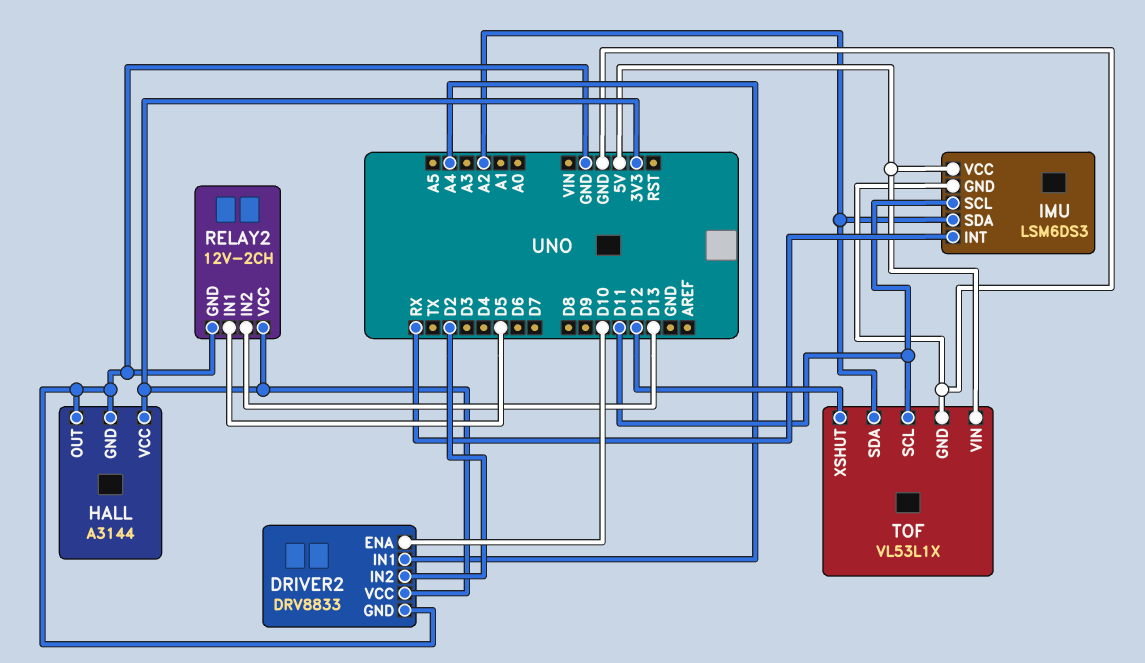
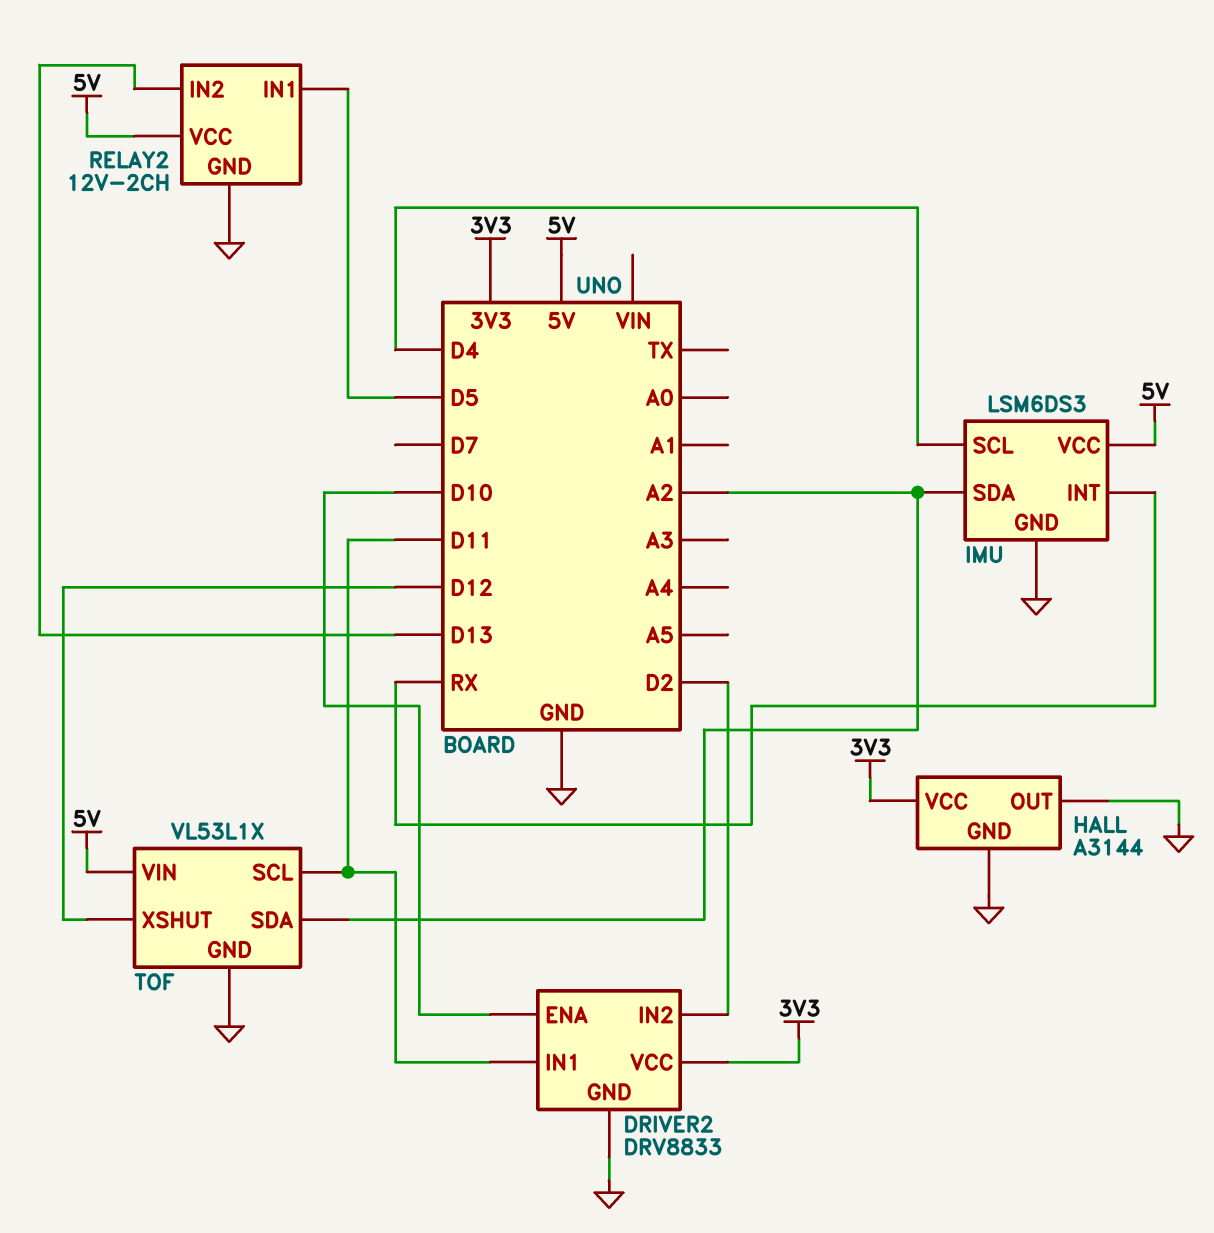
DRIVER2 pin IN1: A4 -> D11
IMU pin SCL: D11 -> D4
RELAY2 pin VCC: 3V3 -> 5V

